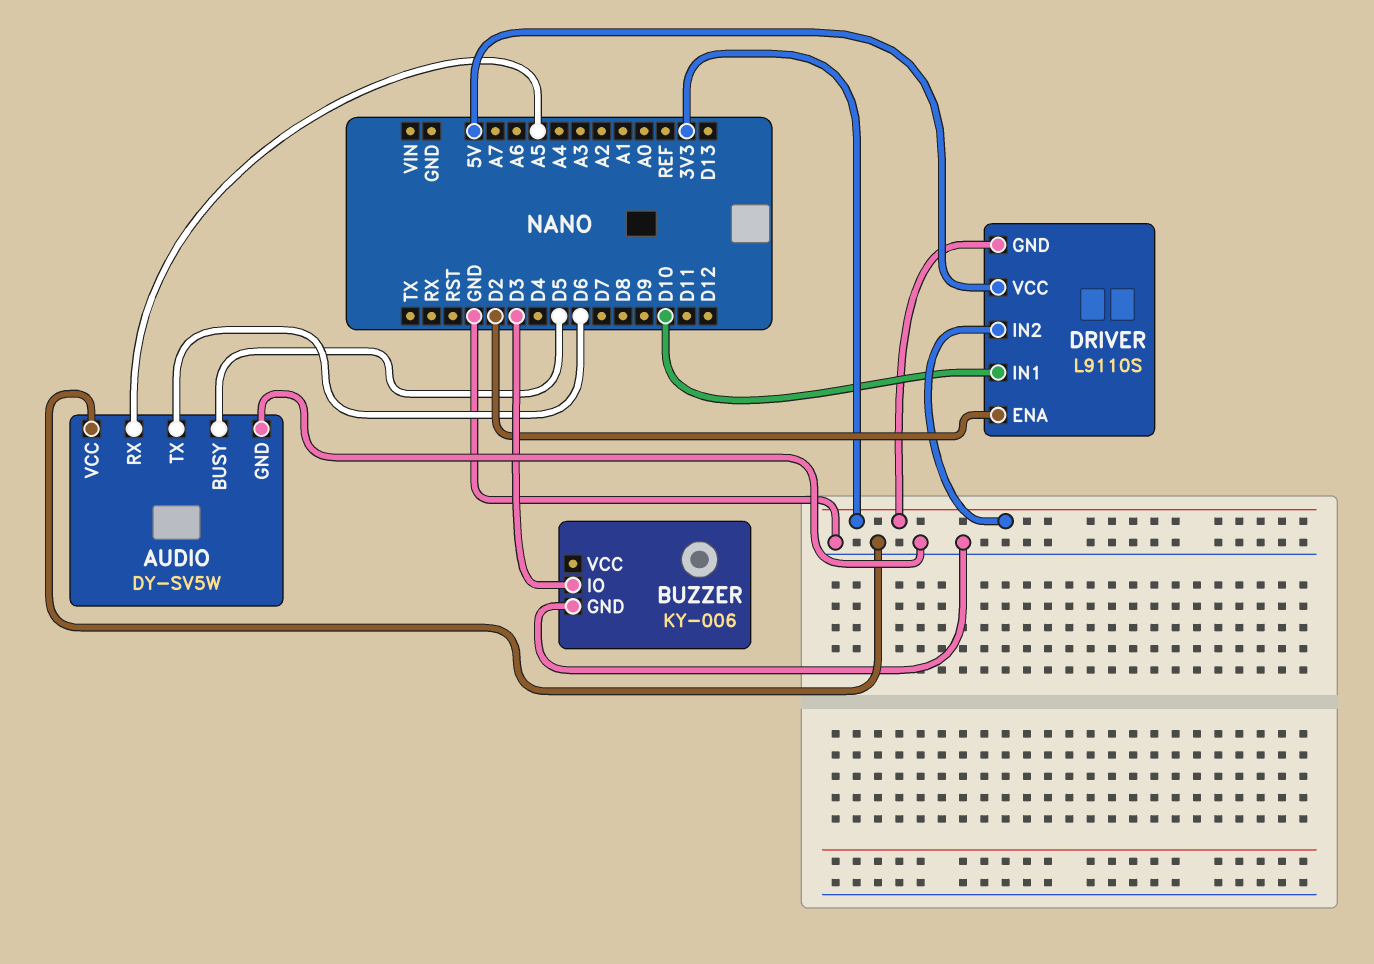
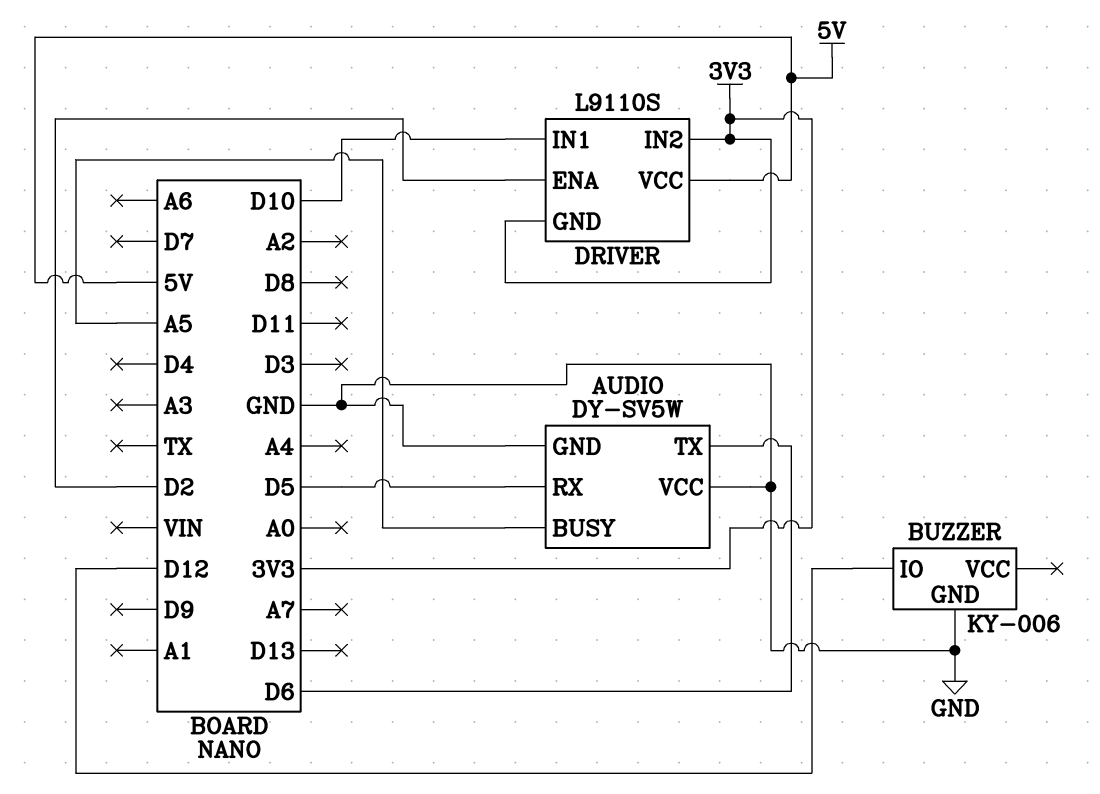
AUDIO pin BUSY: D5 -> A5
AUDIO pin RX: A5 -> D5
BUZZER pin IO: D3 -> D12

